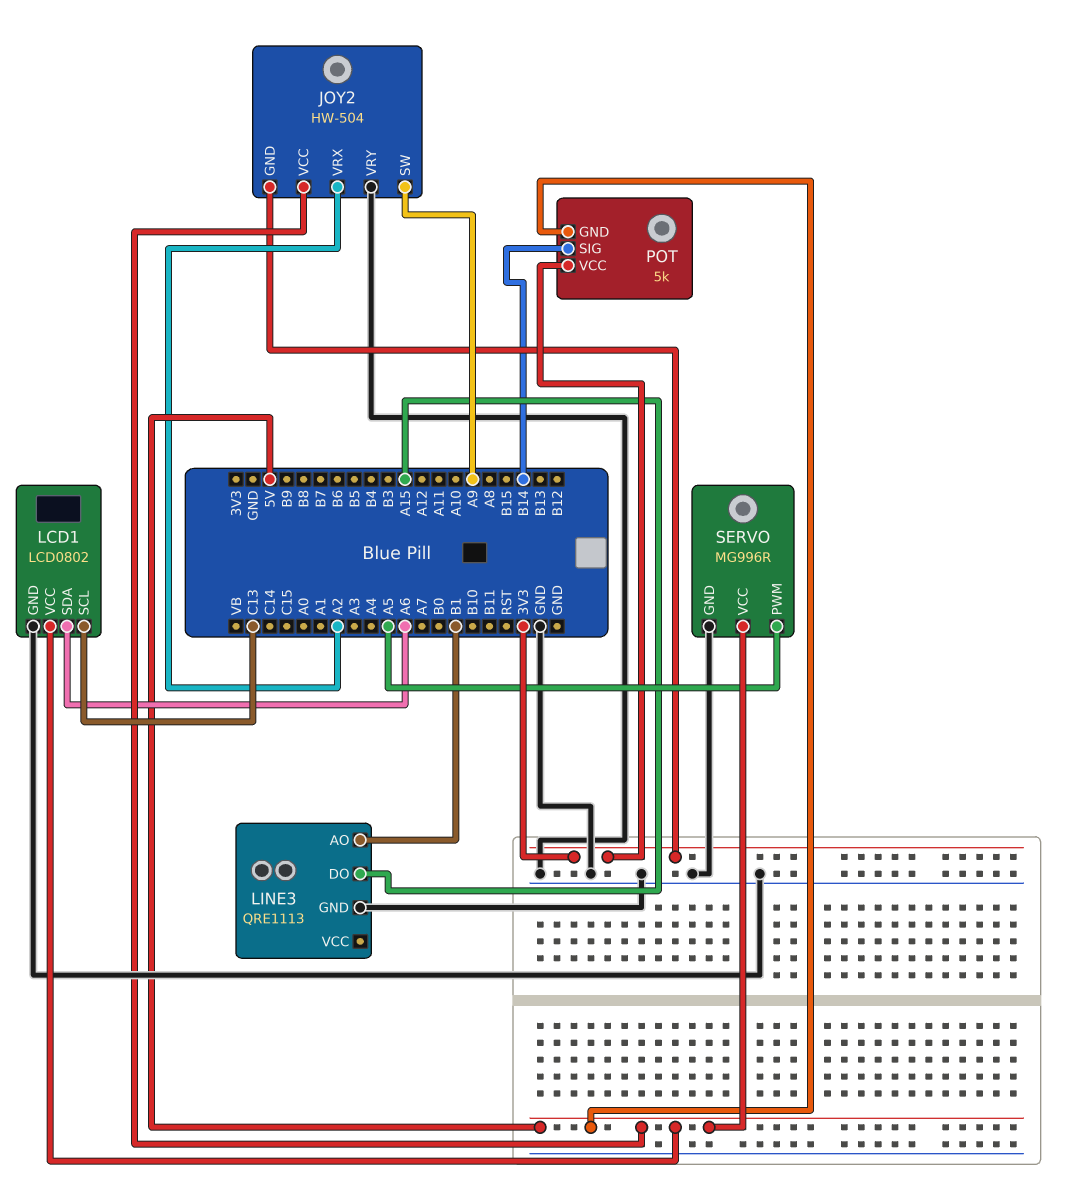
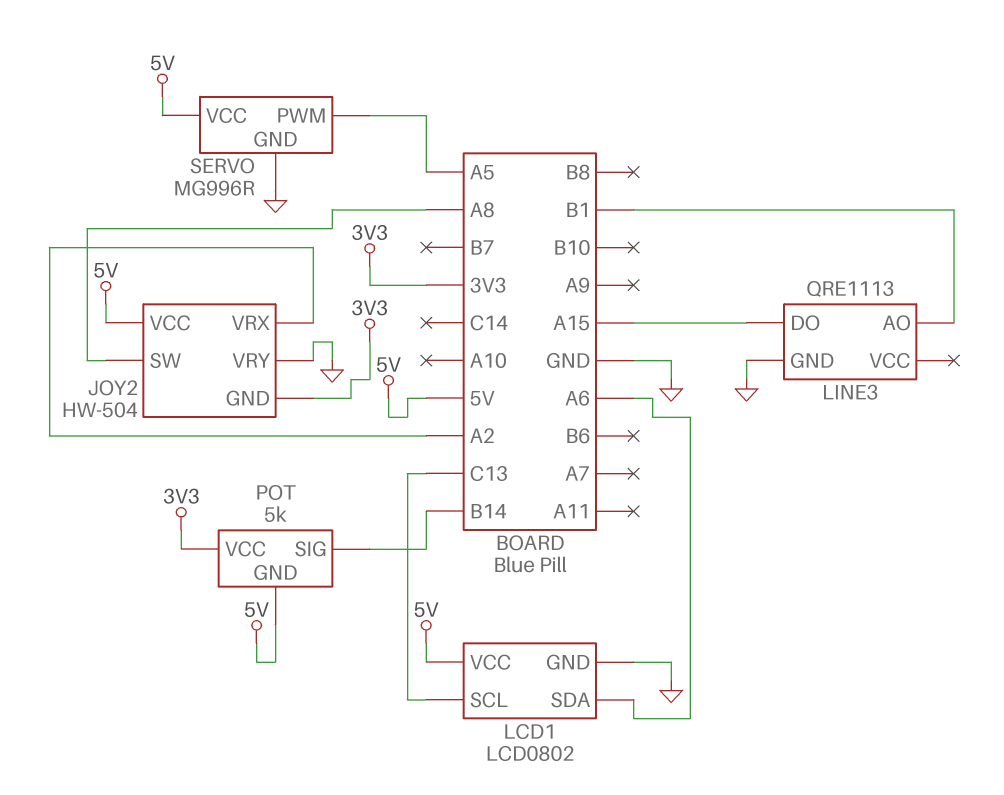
JOY2 pin SW: A9 -> A8

